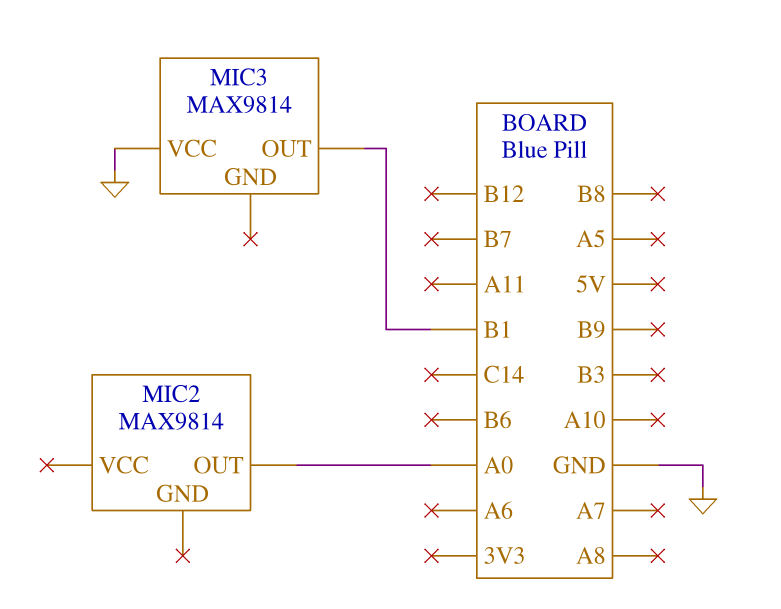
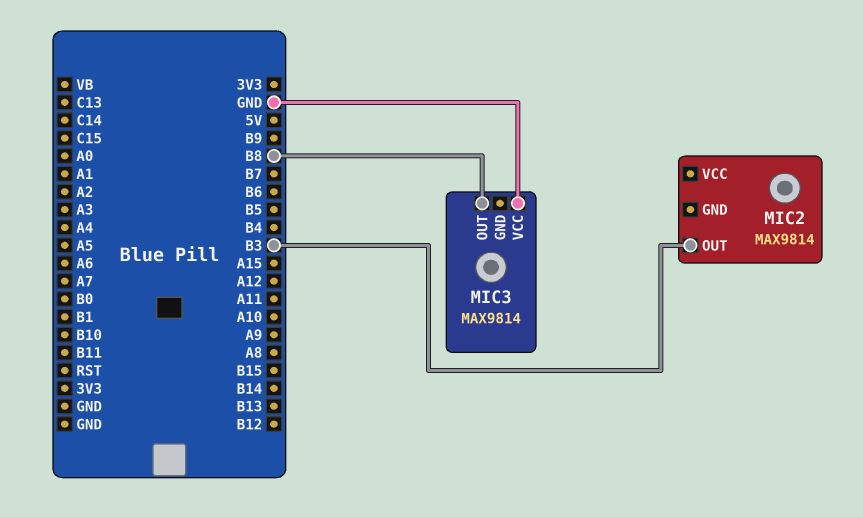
MIC2 pin OUT: A0 -> B3
MIC3 pin OUT: B1 -> B8

